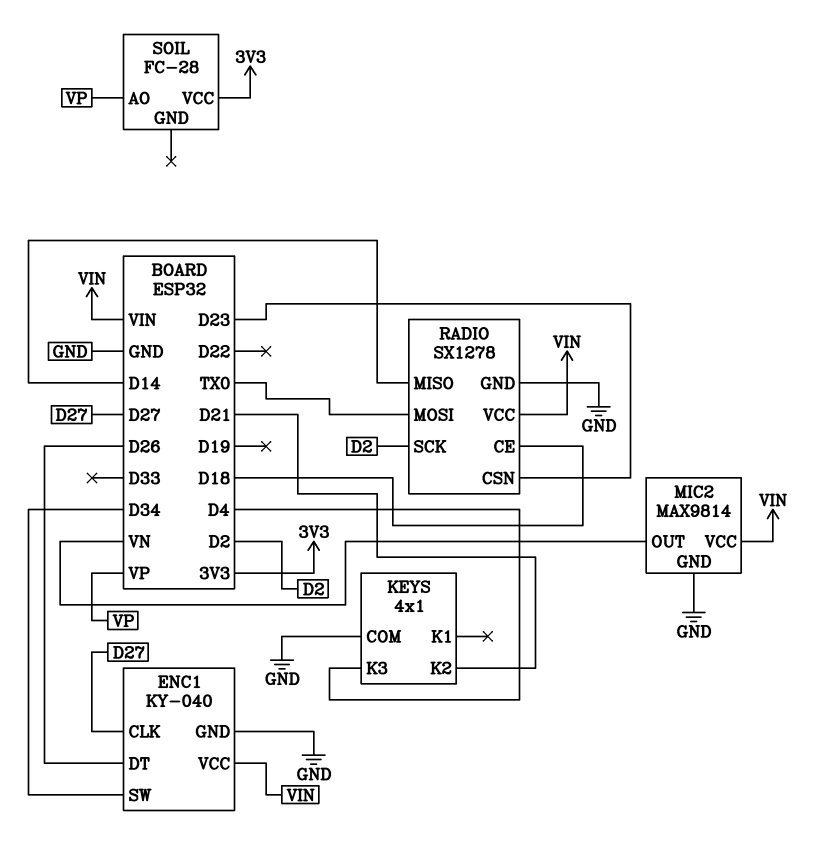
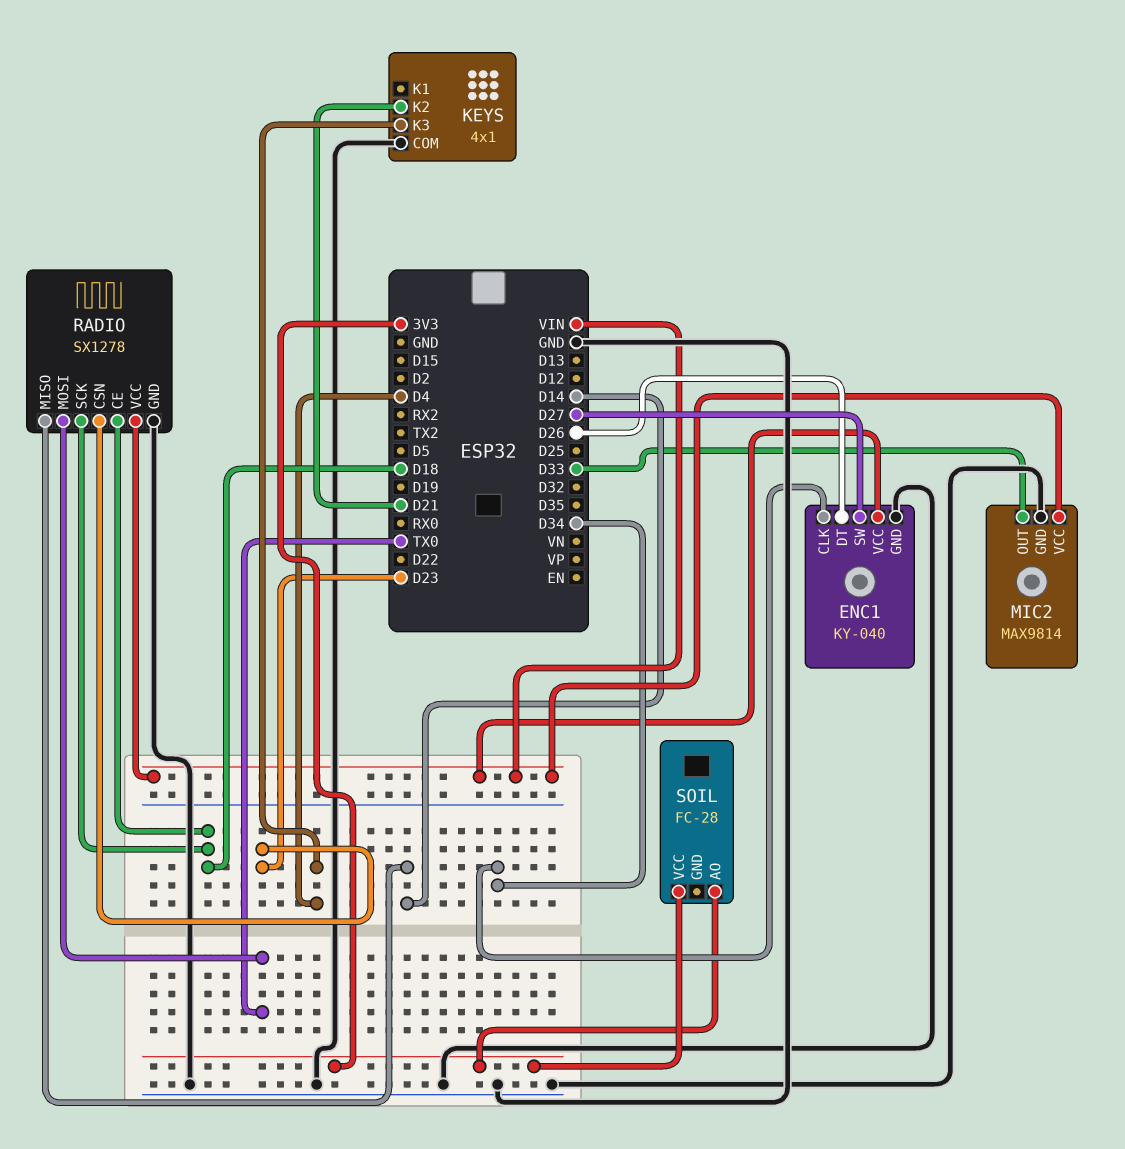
ENC1 pin CLK: D27 -> D34
ENC1 pin SW: D34 -> D27
MIC2 pin OUT: VN -> D33
RADIO pin SCK: D2 -> D18
SOIL pin AO: VP -> 3V3

